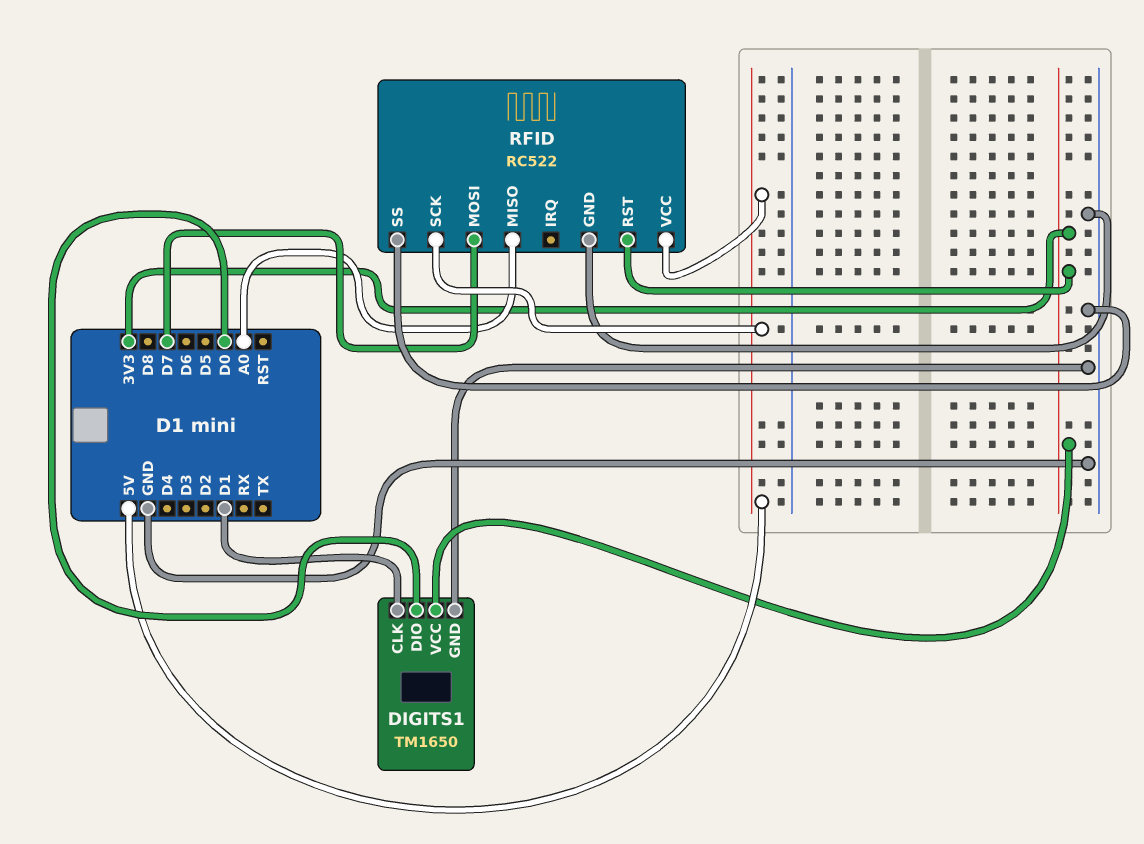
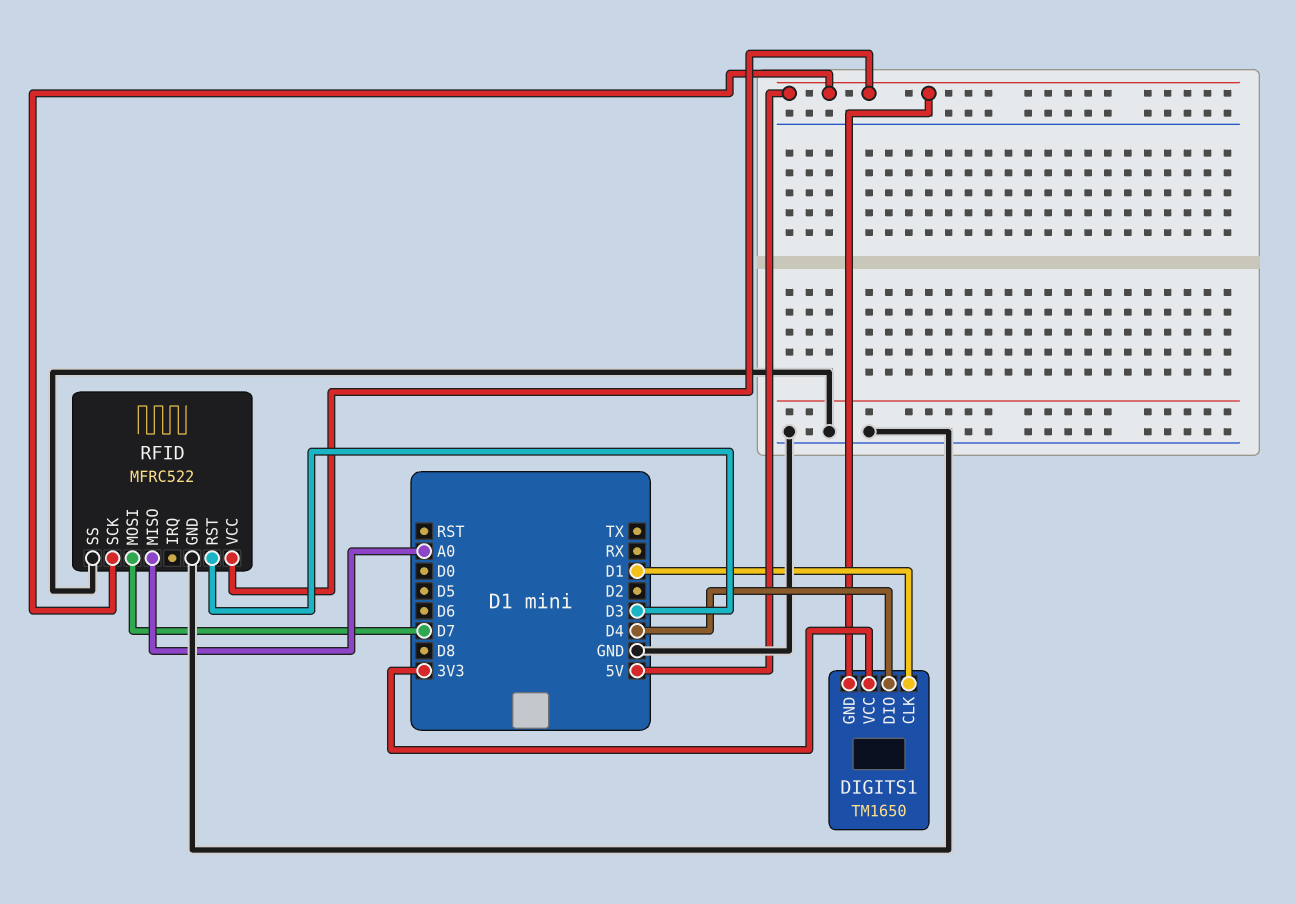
DIGITS1 pin DIO: D0 -> D4
DIGITS1 pin GND: GND -> 5V
RFID: RC522 -> MFRC522
RFID pin RST: 3V3 -> D3

